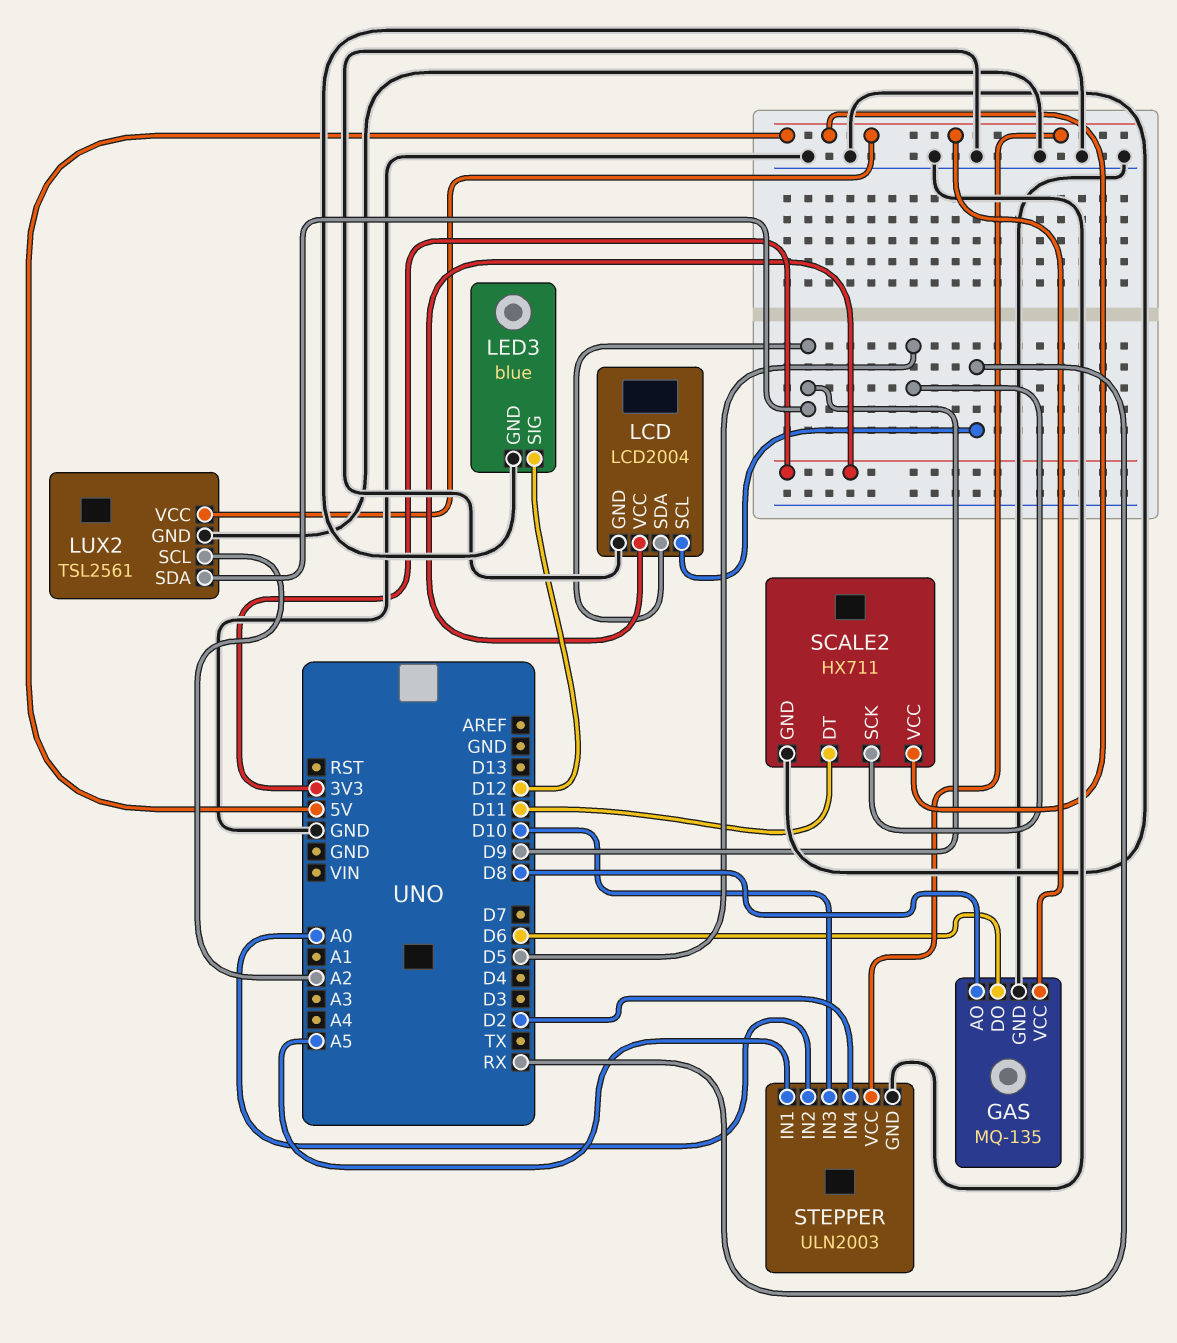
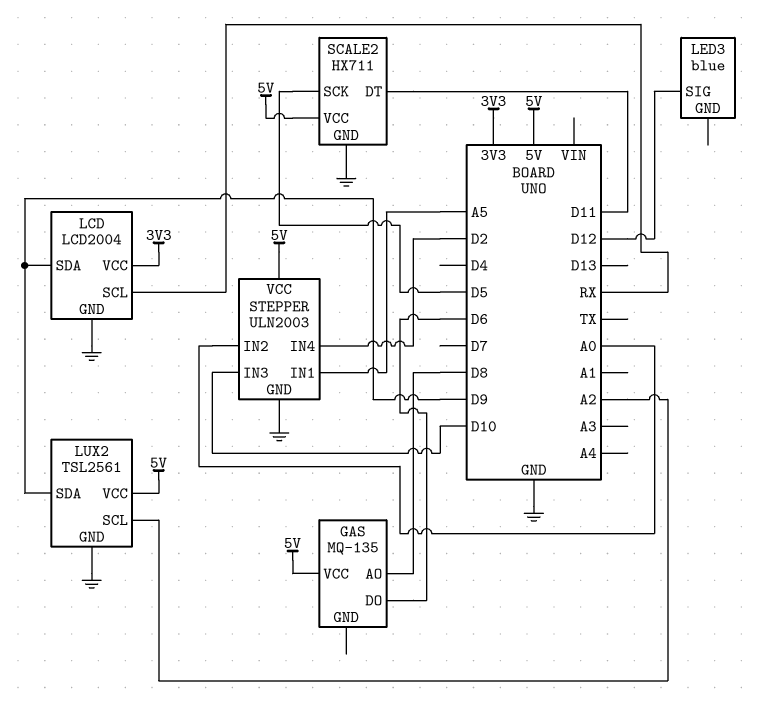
GAS pin GND: GND -> none
LED3 pin GND: GND -> none

